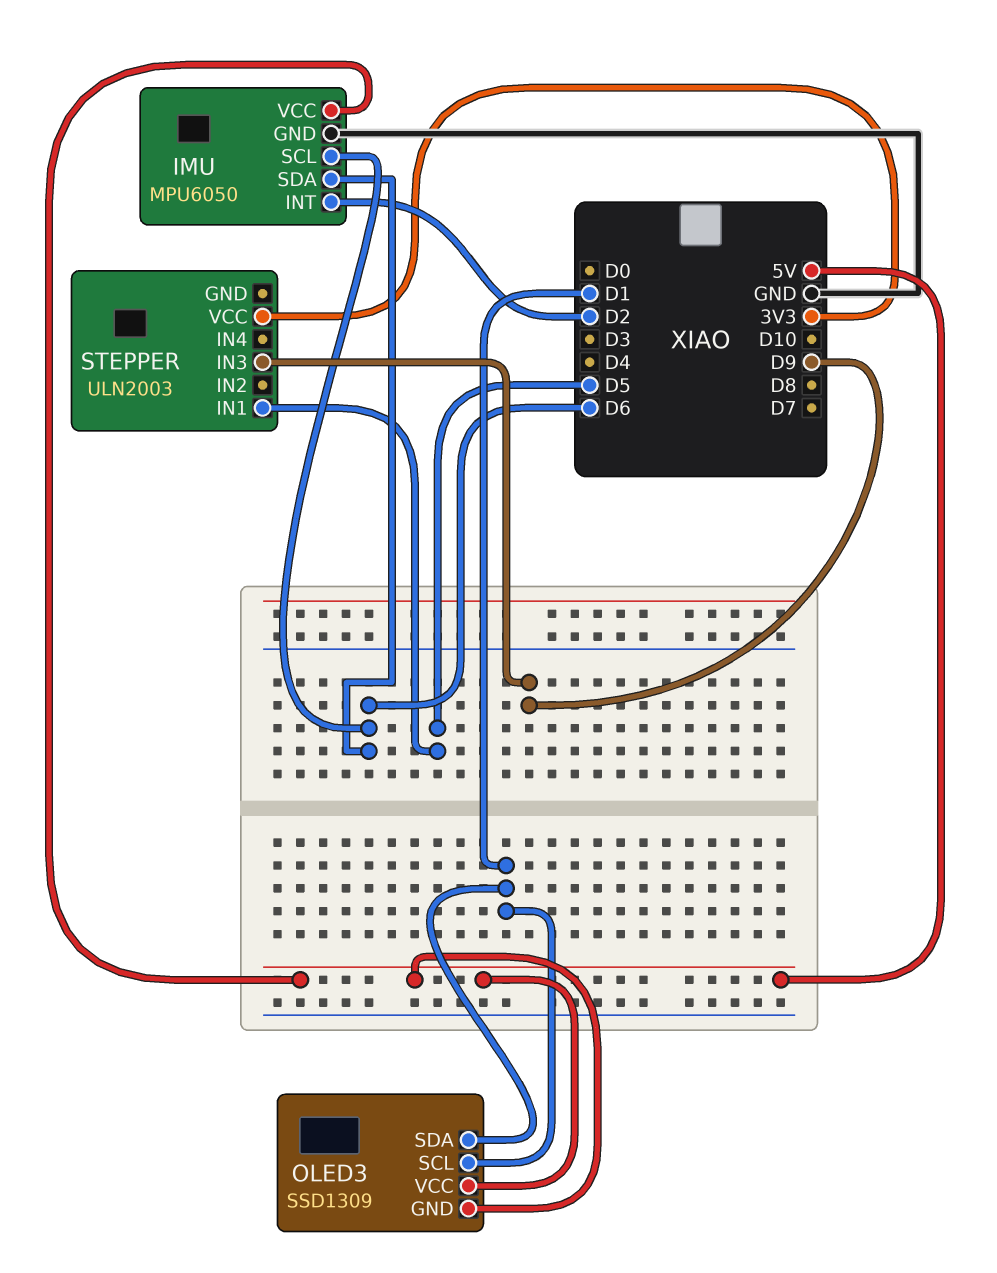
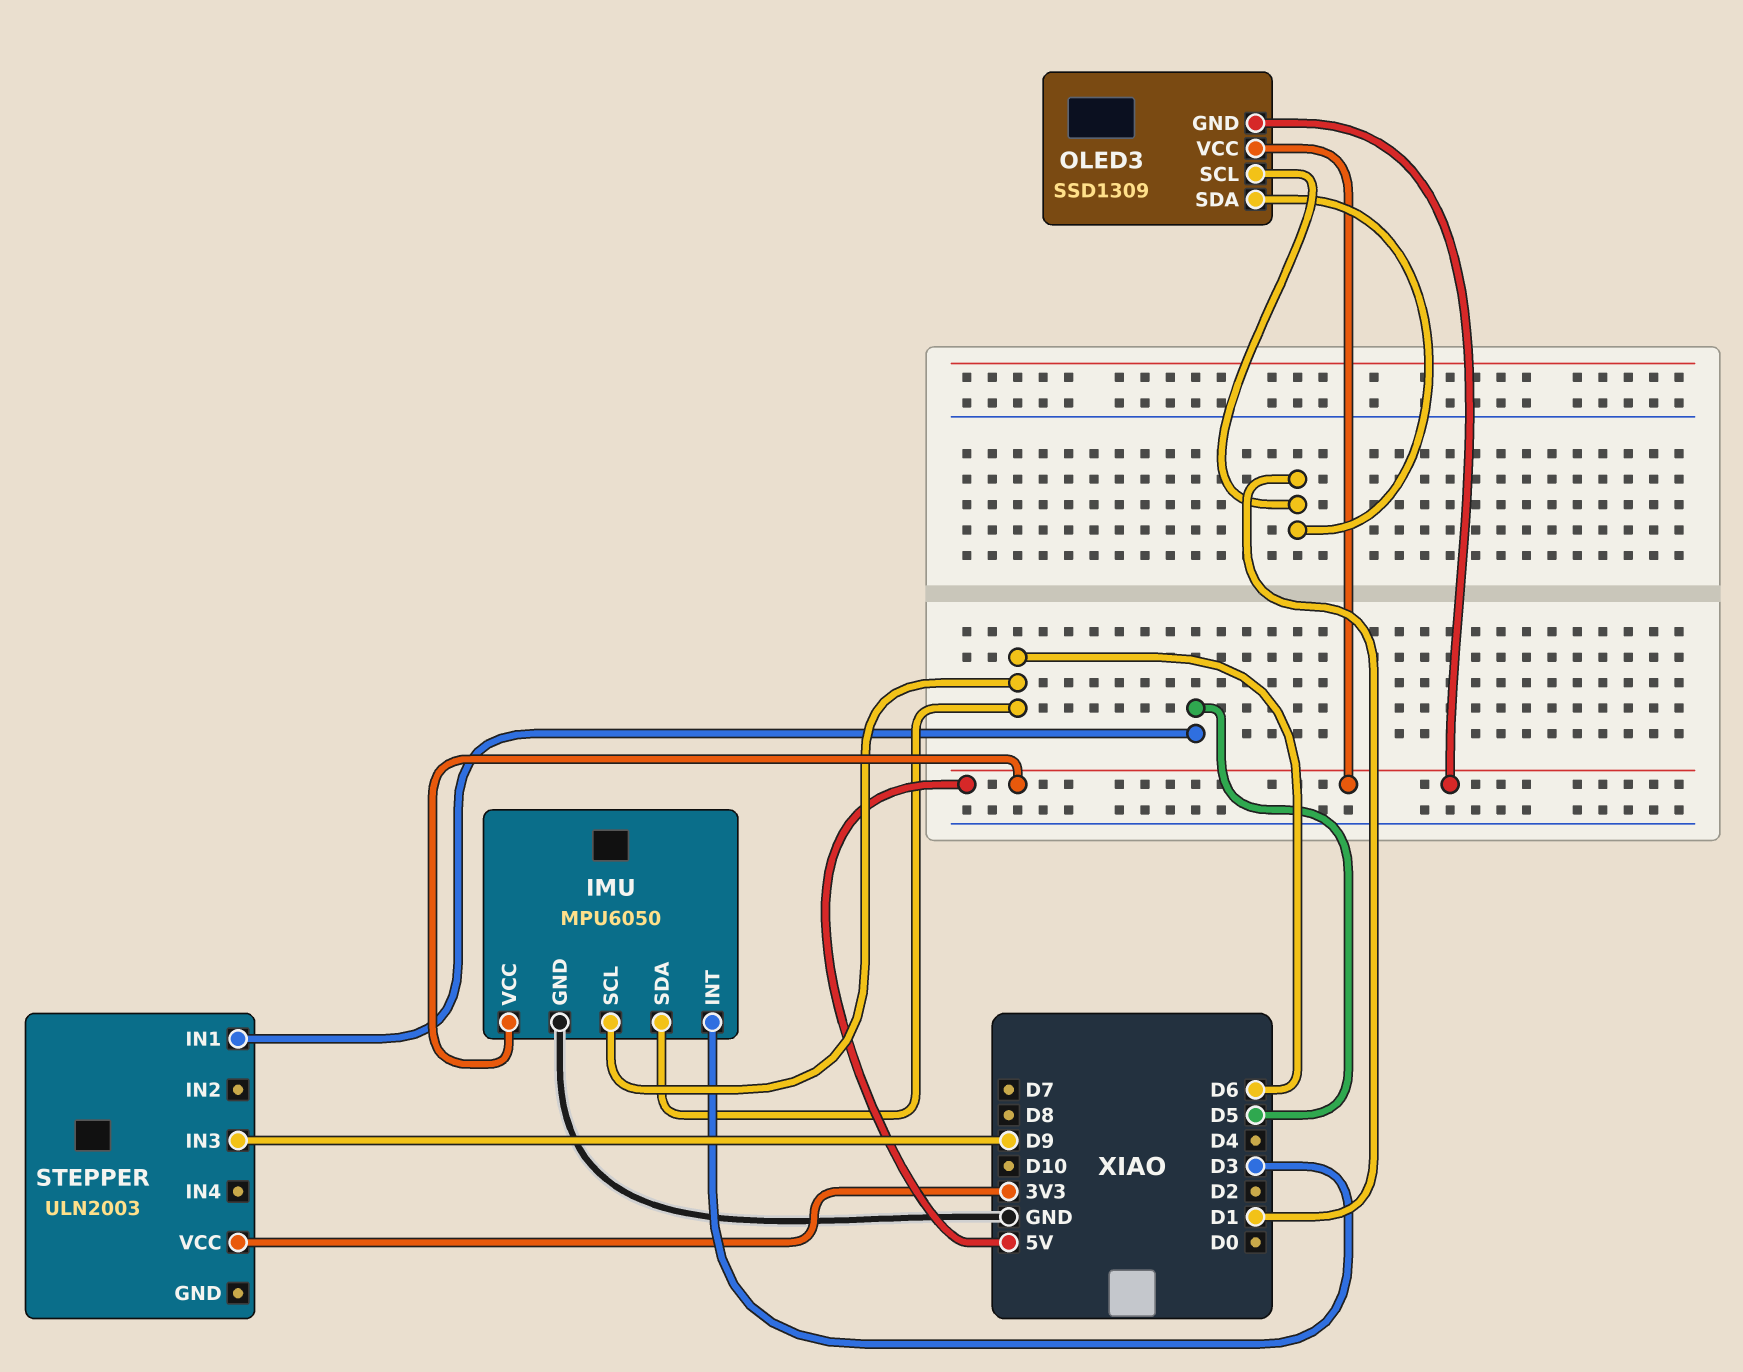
IMU pin INT: D2 -> D3

